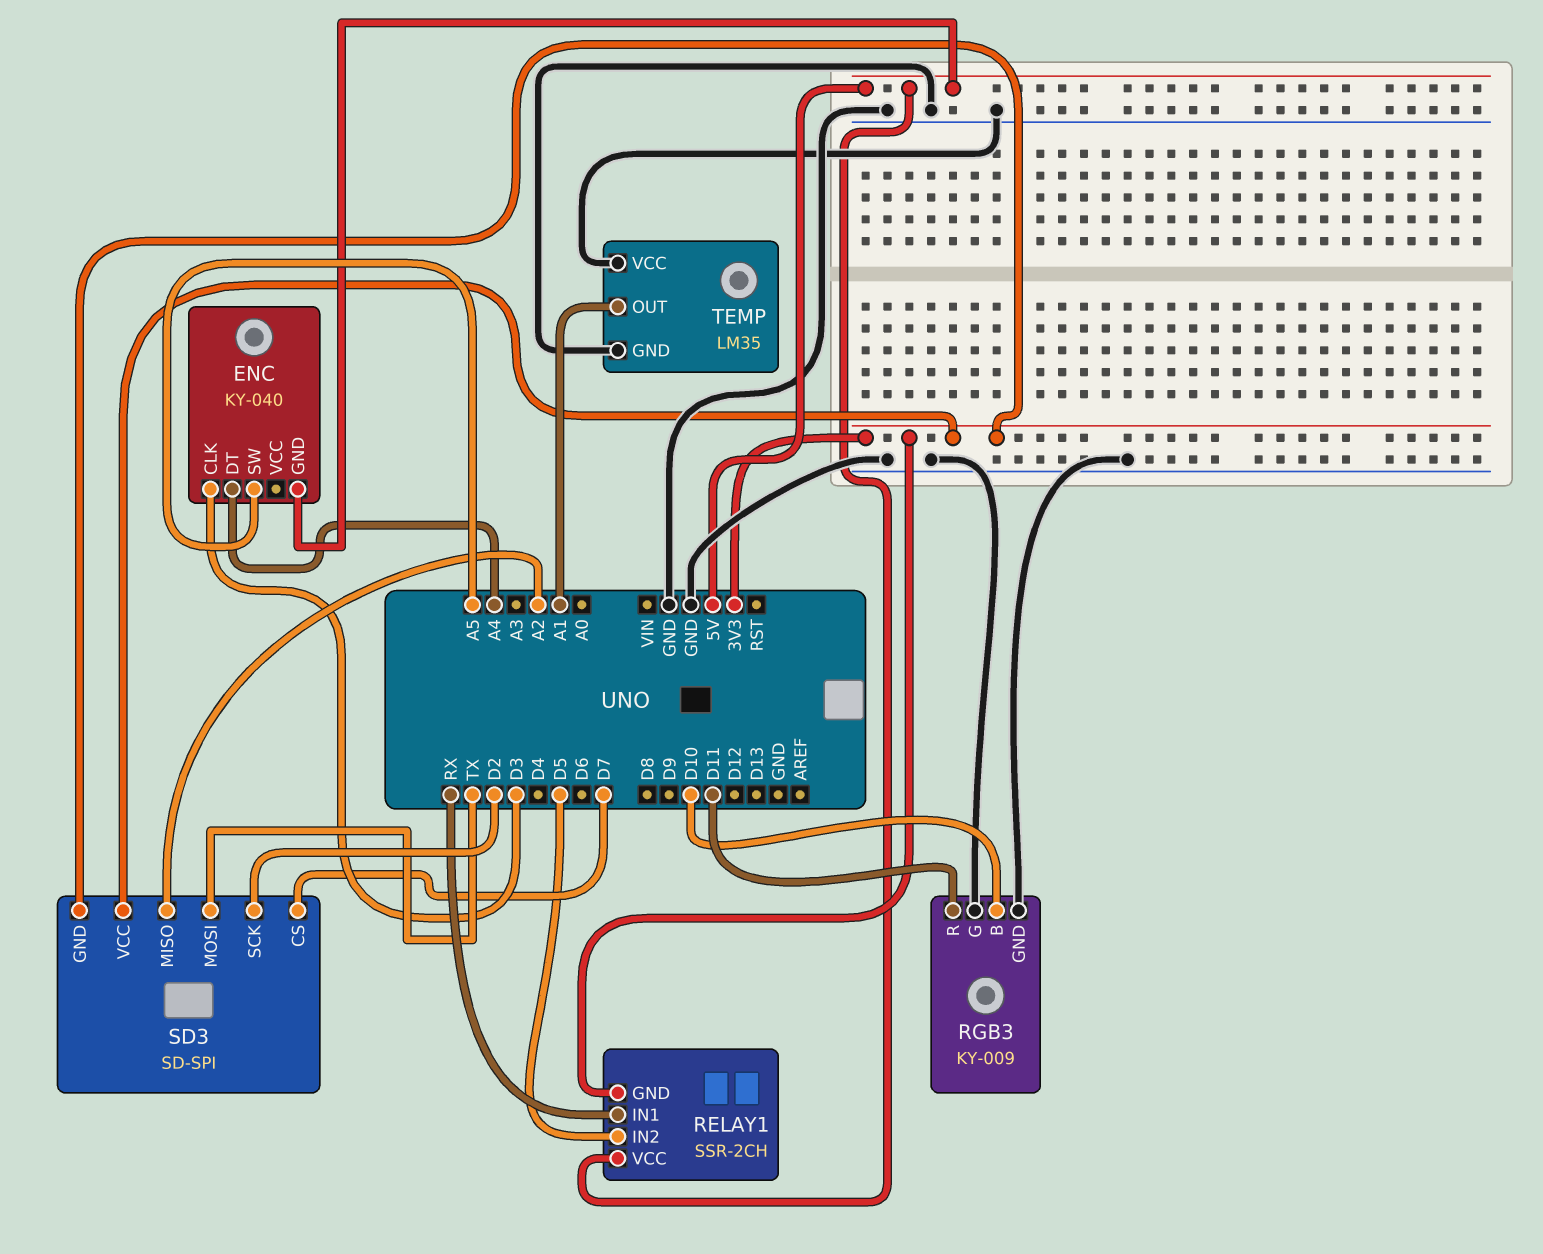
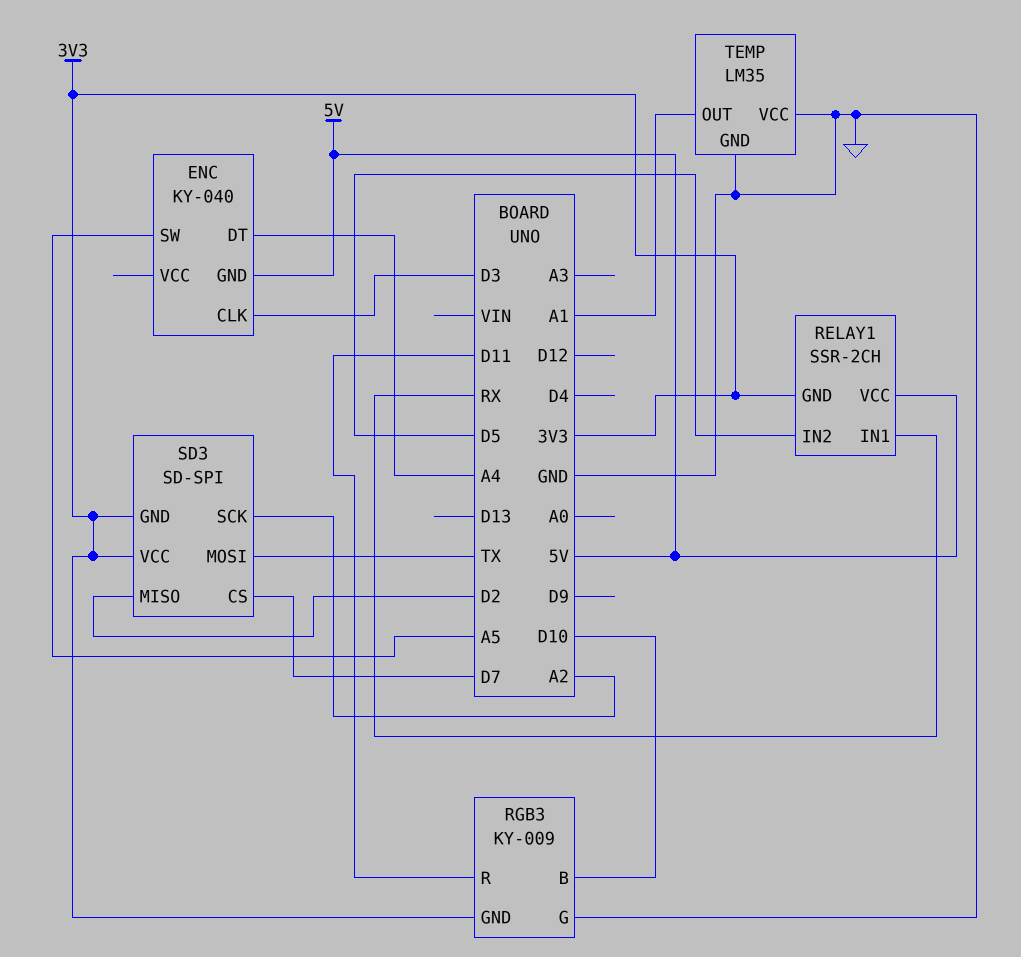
RGB3 pin GND: GND -> 3V3
SD3 pin MISO: A2 -> D2
SD3 pin SCK: D2 -> A2

